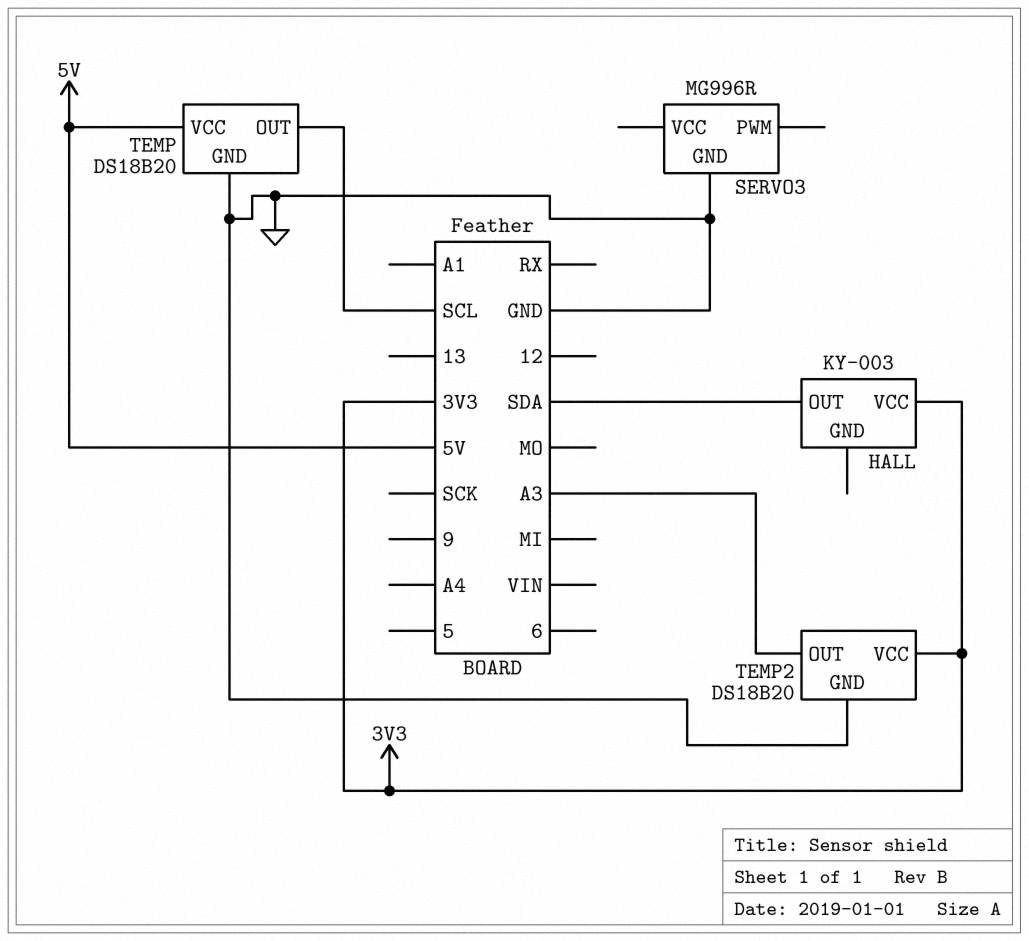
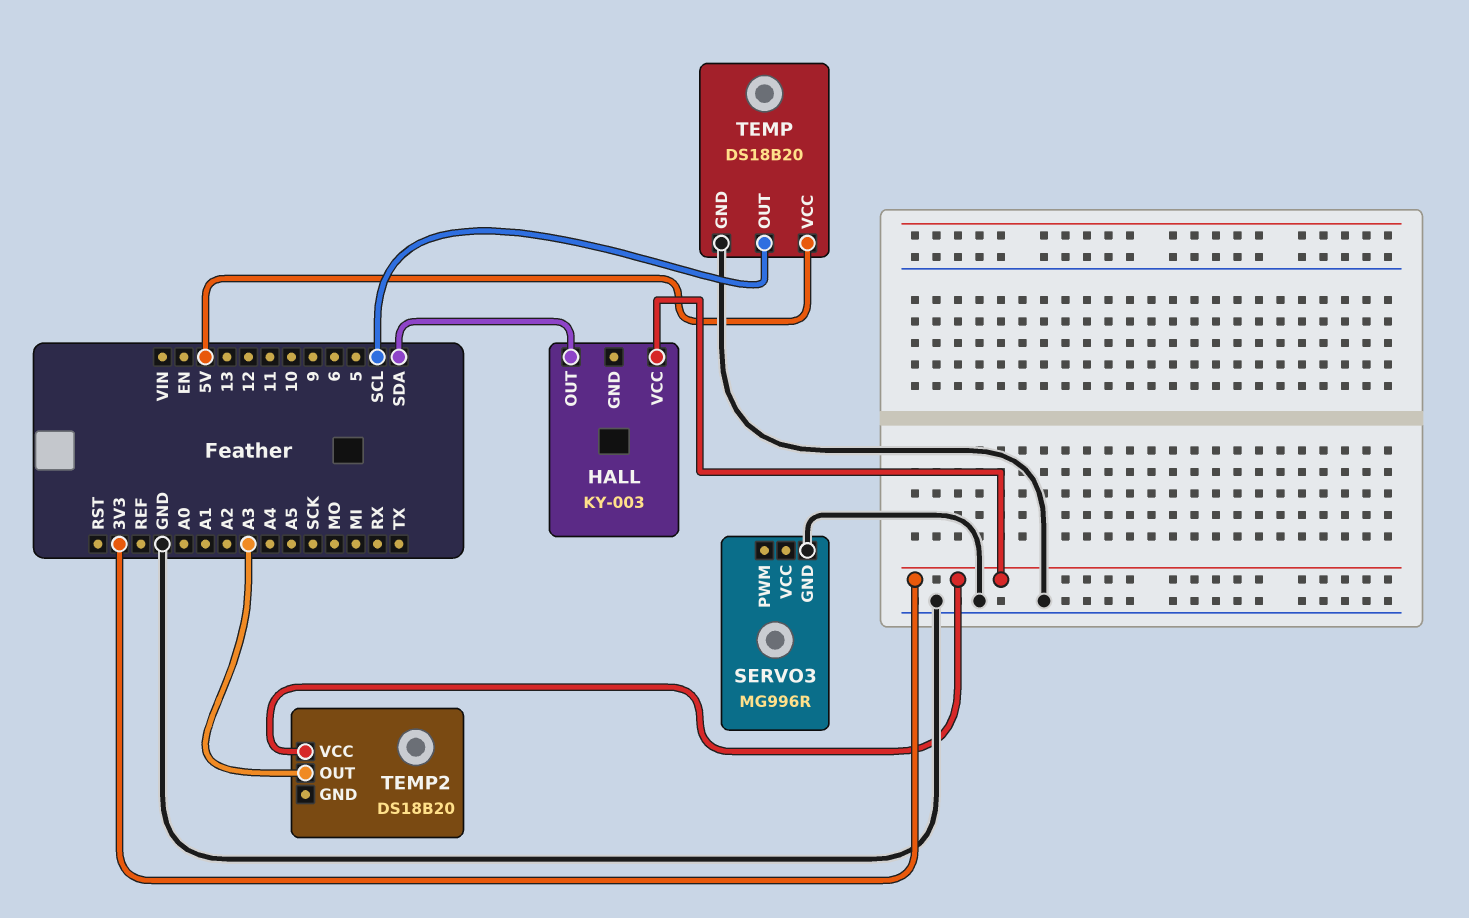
TEMP2 pin GND: GND -> none

